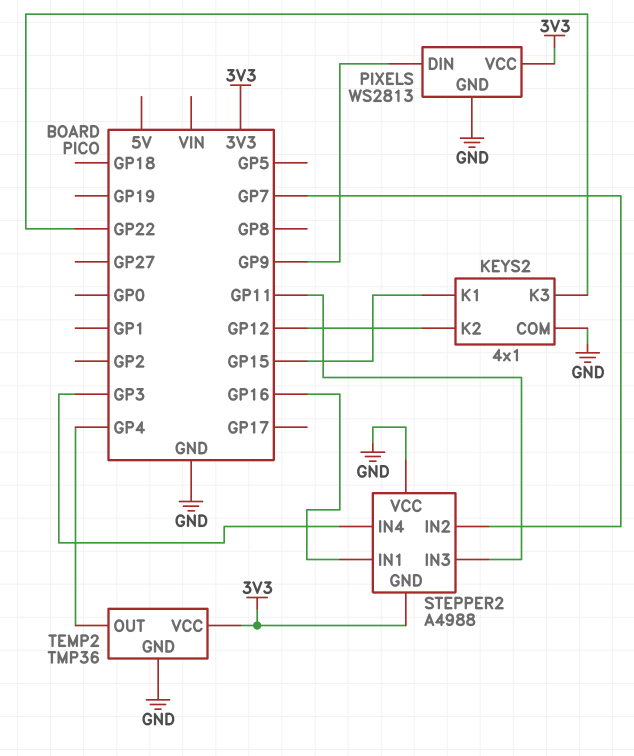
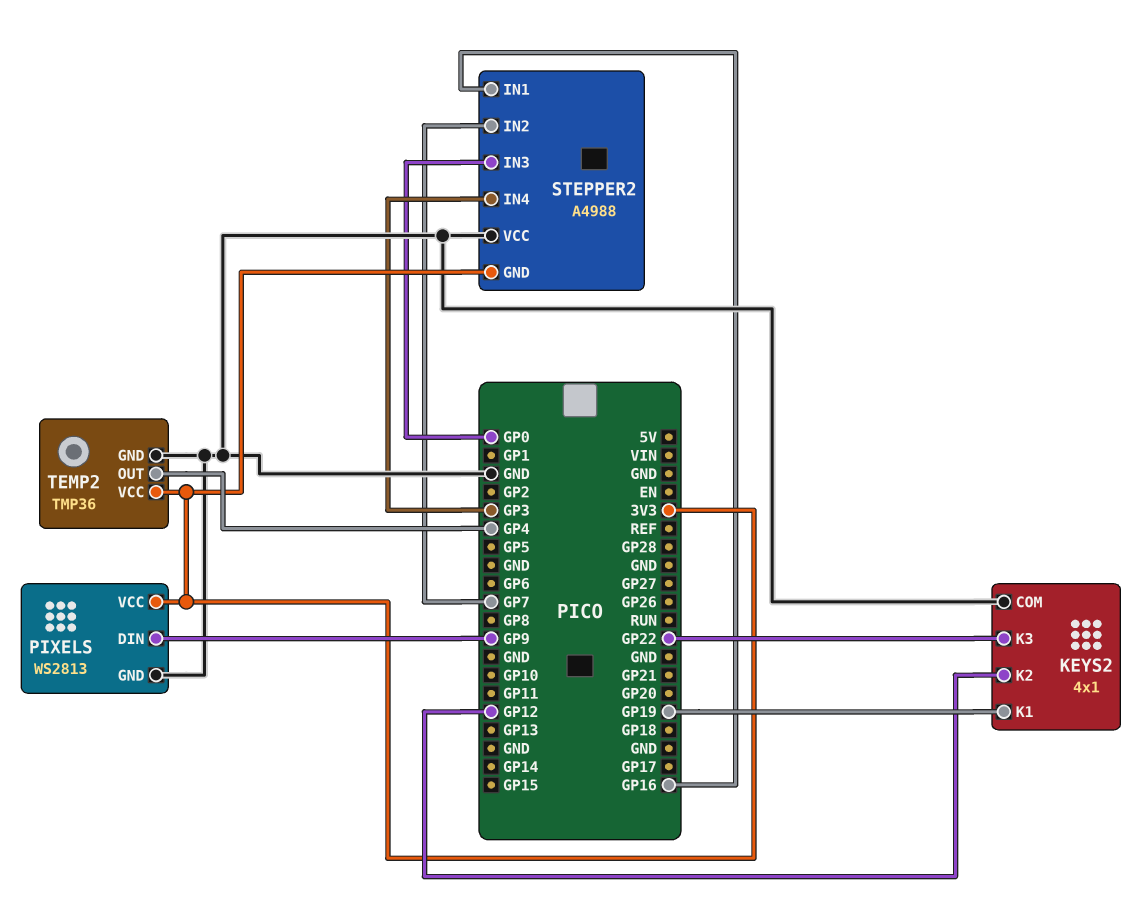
KEYS2 pin K1: GP15 -> GP19
STEPPER2 pin IN3: GP11 -> GP0

